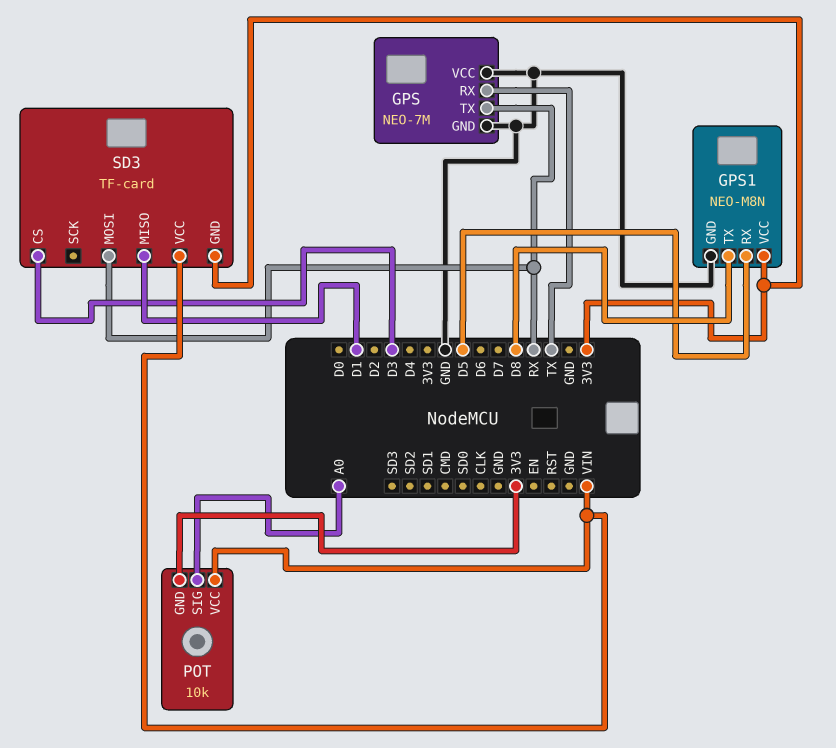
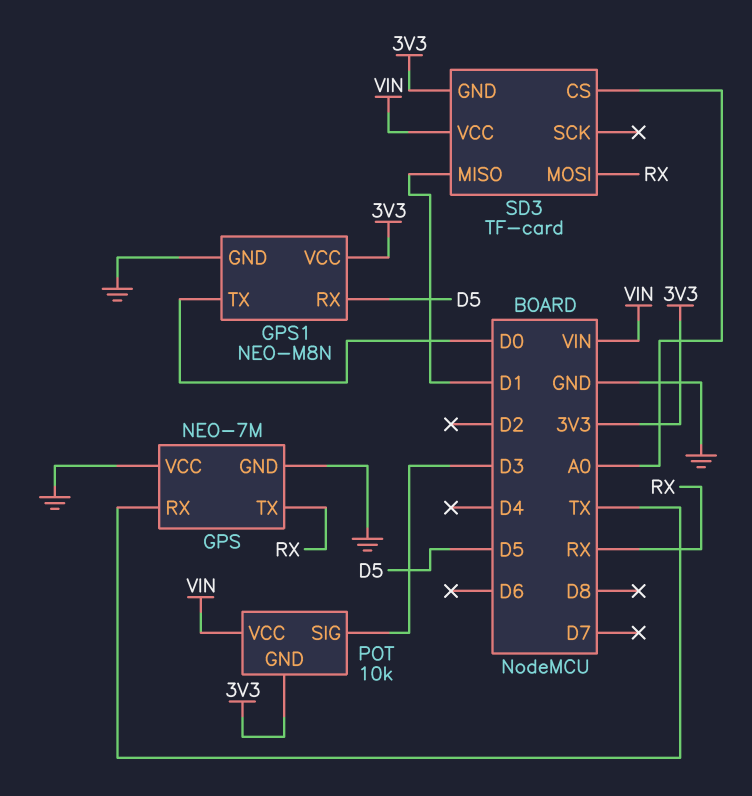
GPS1 pin TX: D8 -> D0
POT pin SIG: A0 -> D3
SD3 pin CS: D3 -> A0

